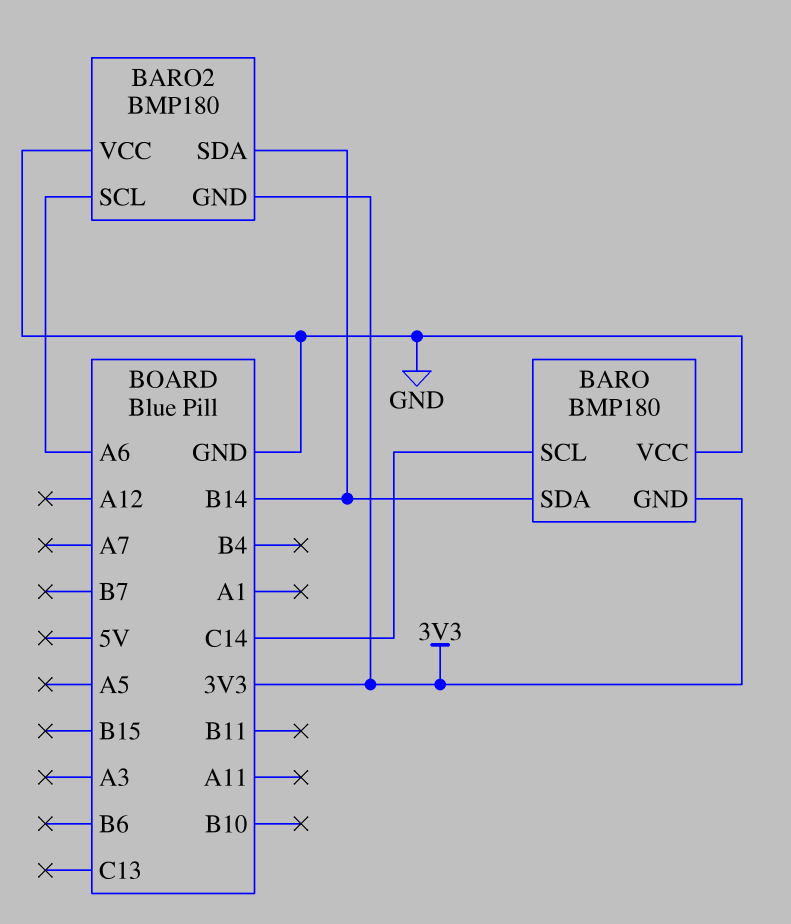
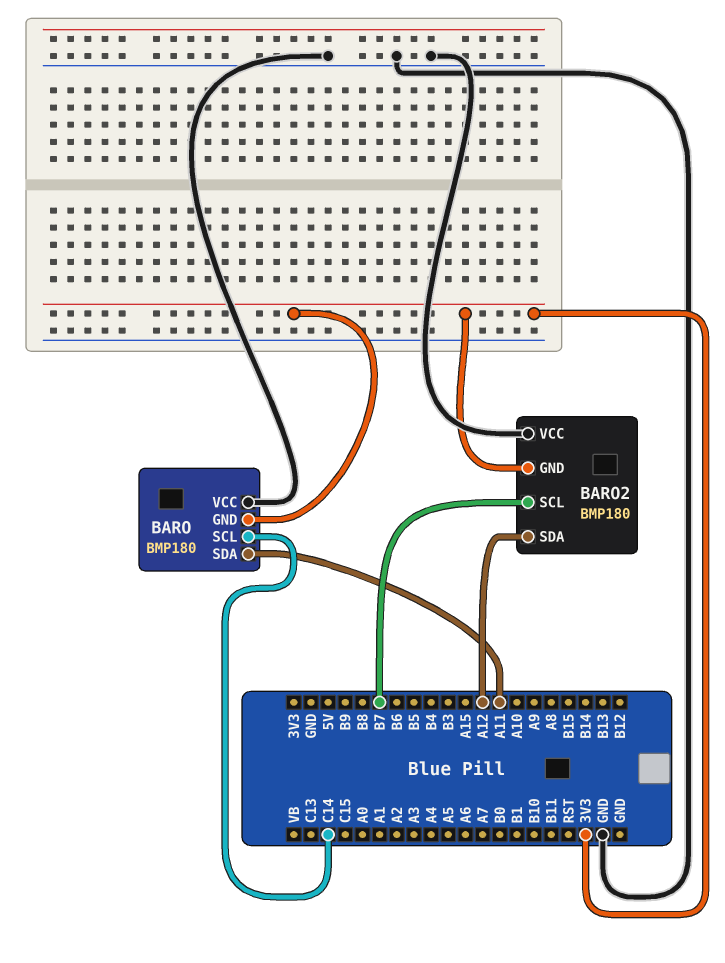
BARO pin SDA: B14 -> A11
BARO2 pin SCL: A6 -> B7
BARO2 pin SDA: B14 -> A12

